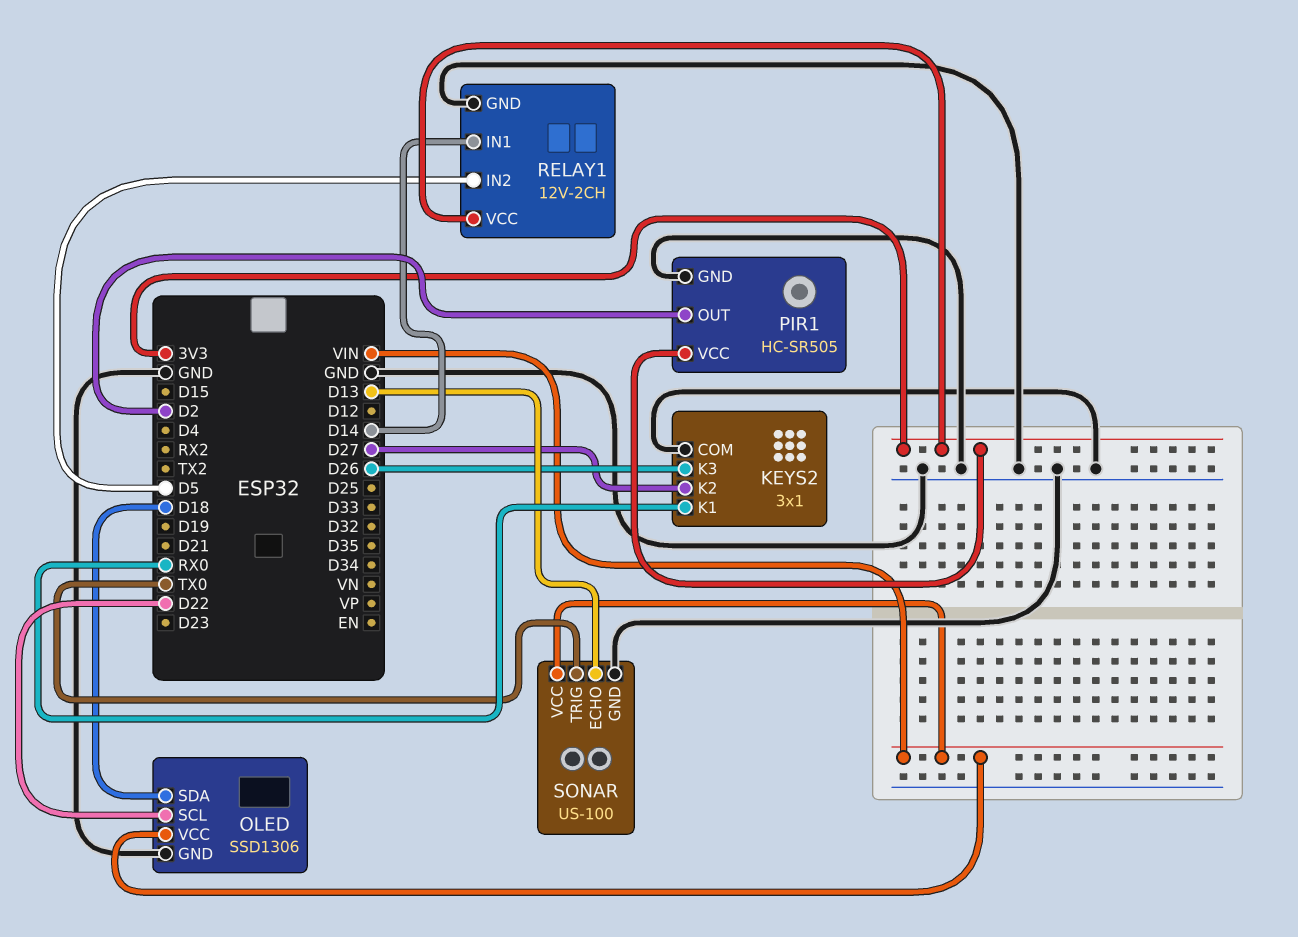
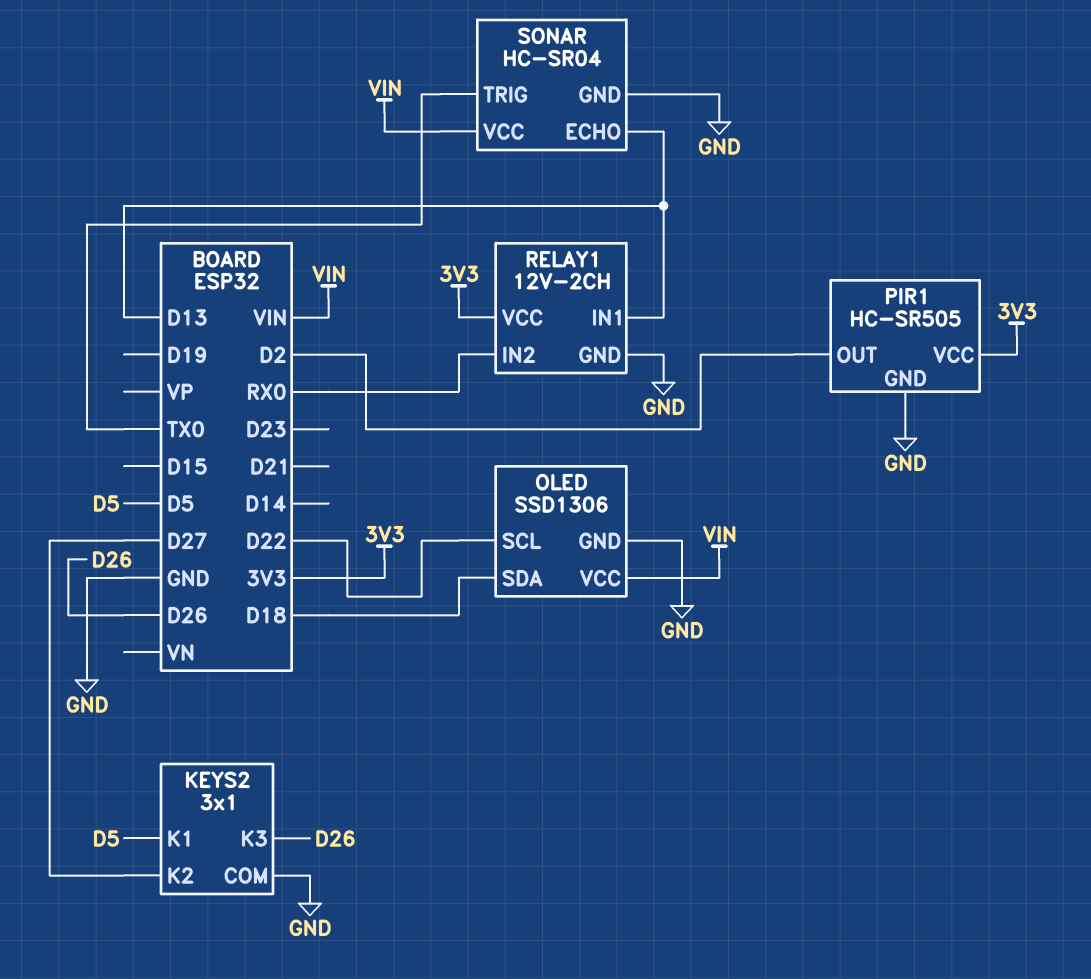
KEYS2 pin K1: RX0 -> D5
RELAY1 pin IN1: D14 -> D13
RELAY1 pin IN2: D5 -> RX0
SONAR: US-100 -> HC-SR04

